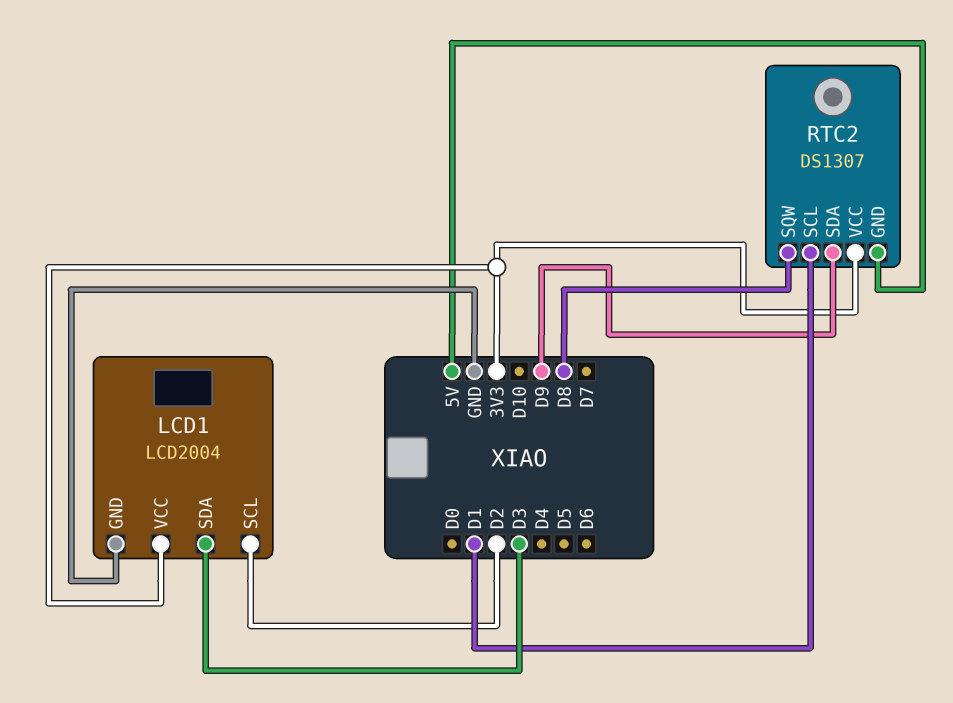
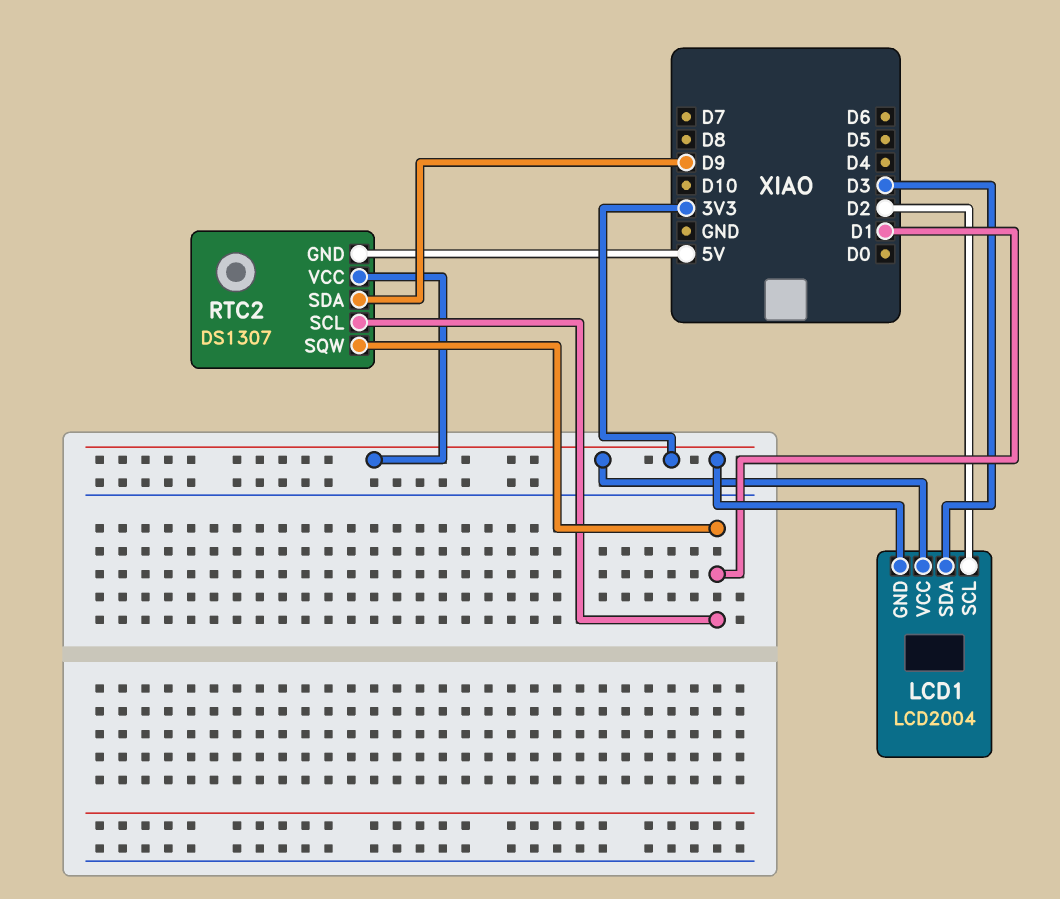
LCD1 pin GND: GND -> 3V3
RTC2 pin SQW: D8 -> D1

